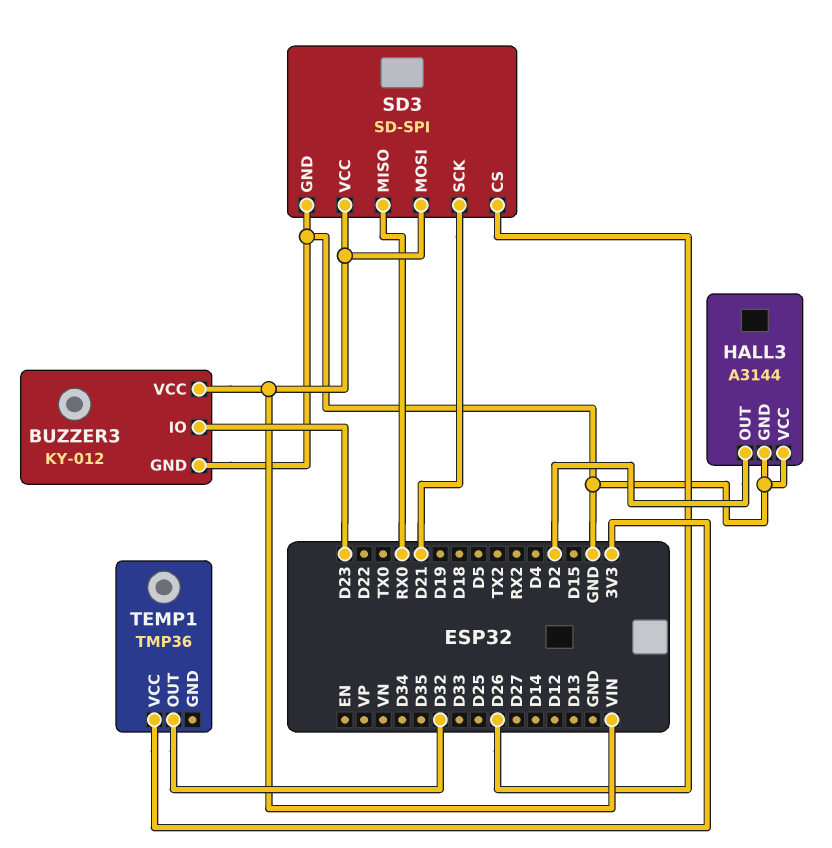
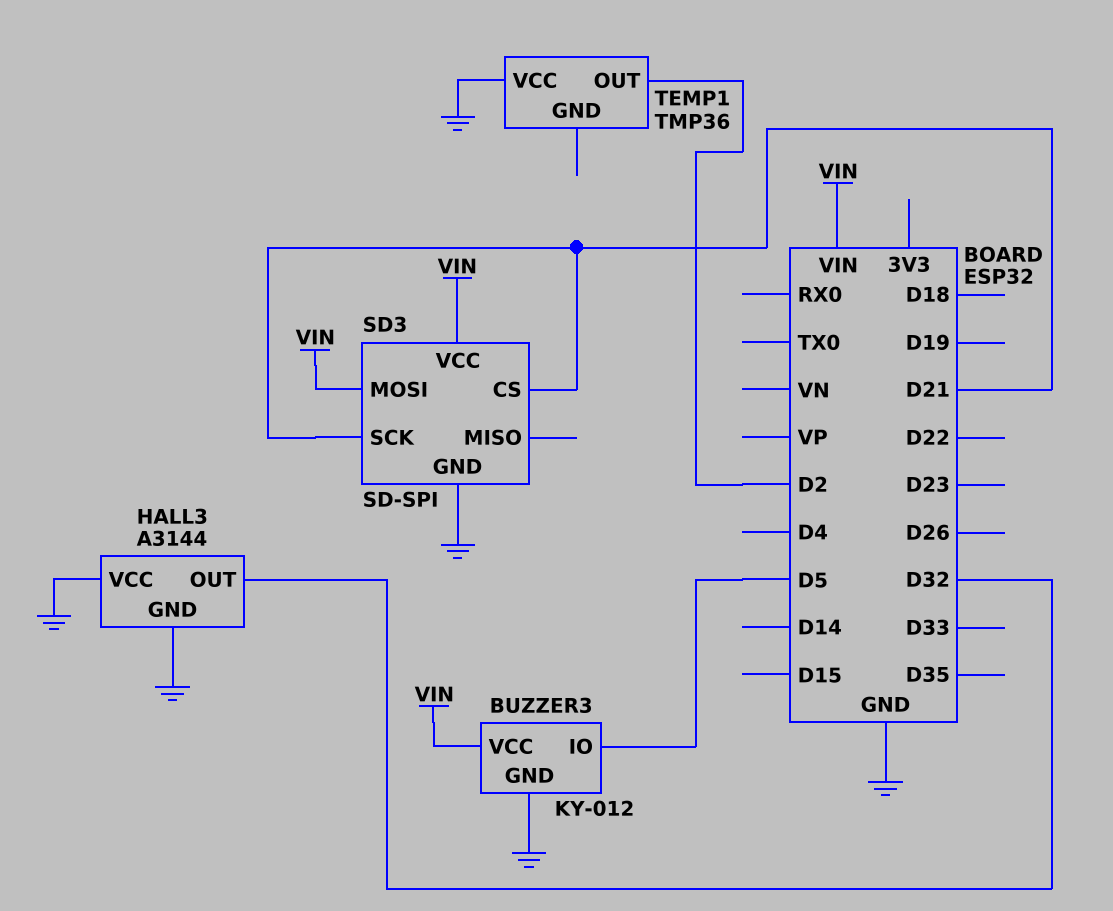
BUZZER3 pin IO: D23 -> D5
HALL3 pin OUT: D2 -> D32
SD3 pin CS: D26 -> D21
SD3 pin MISO: RX0 -> none
TEMP1 pin OUT: D32 -> D2
TEMP1 pin VCC: 3V3 -> GND

